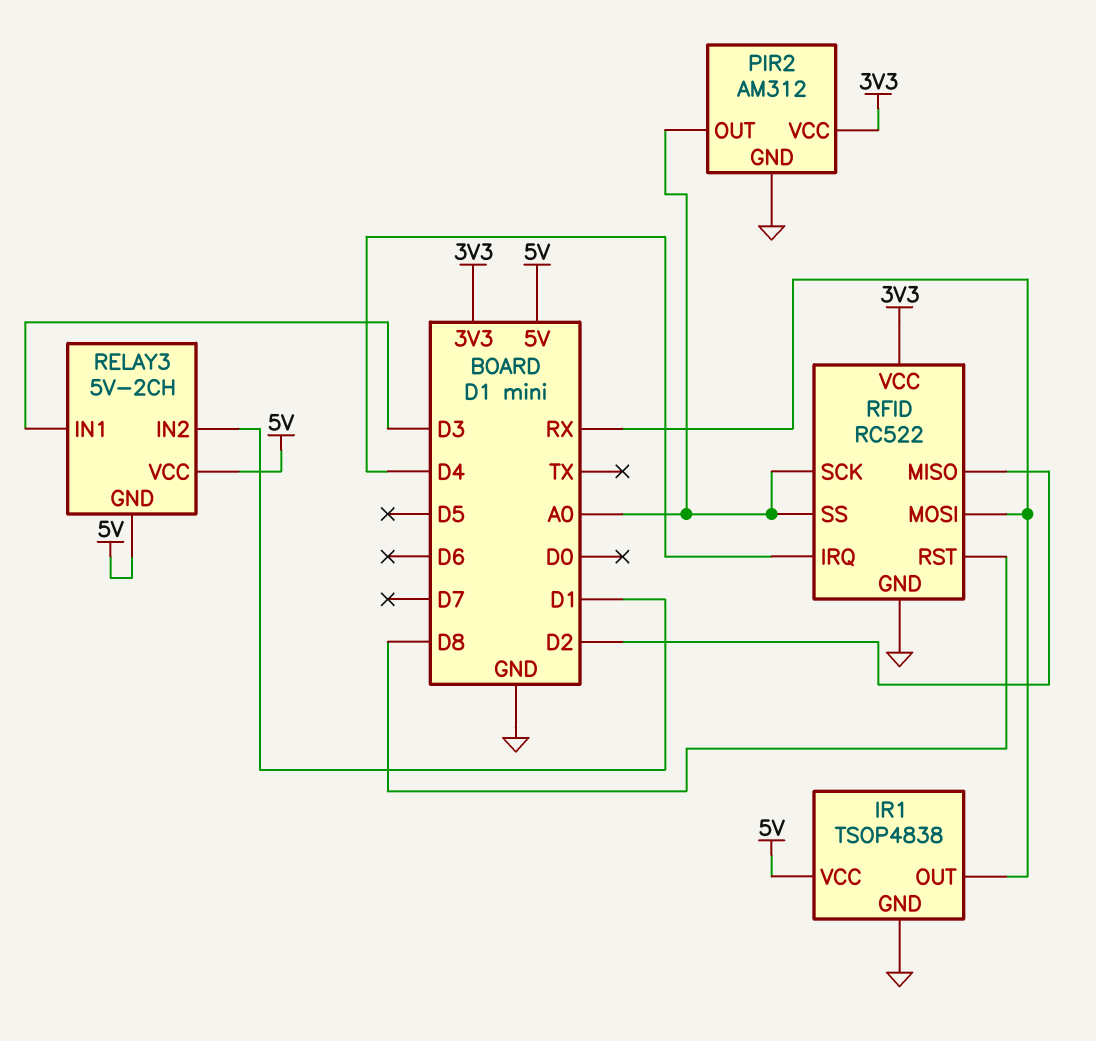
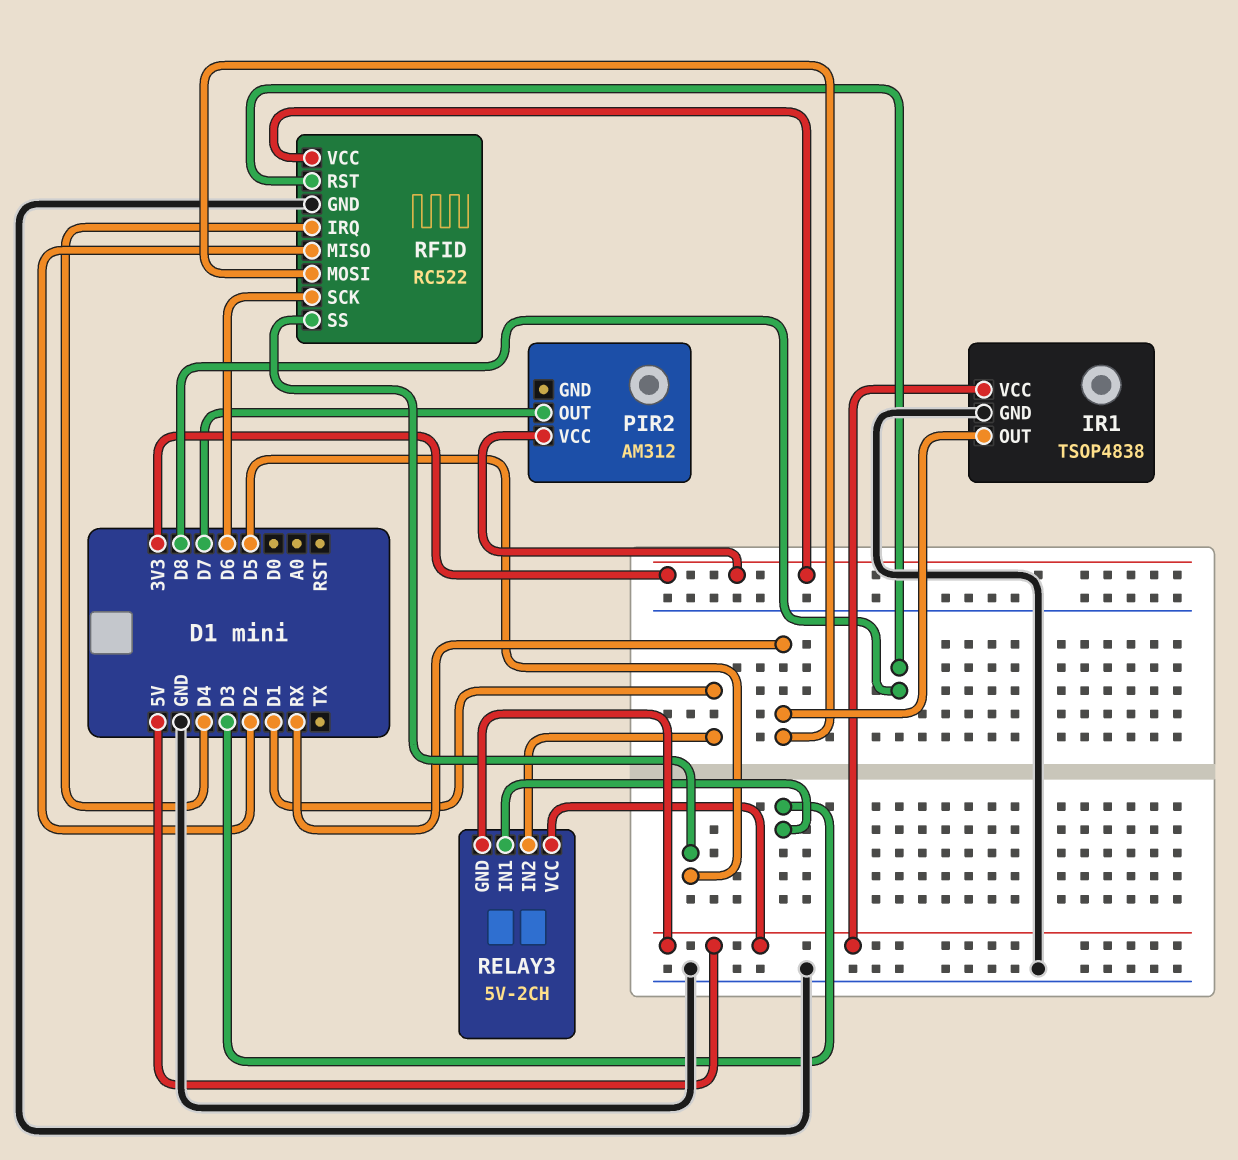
PIR2 pin GND: GND -> none
PIR2 pin OUT: A0 -> D7
RFID pin SCK: A0 -> D6
RFID pin SS: A0 -> D5

